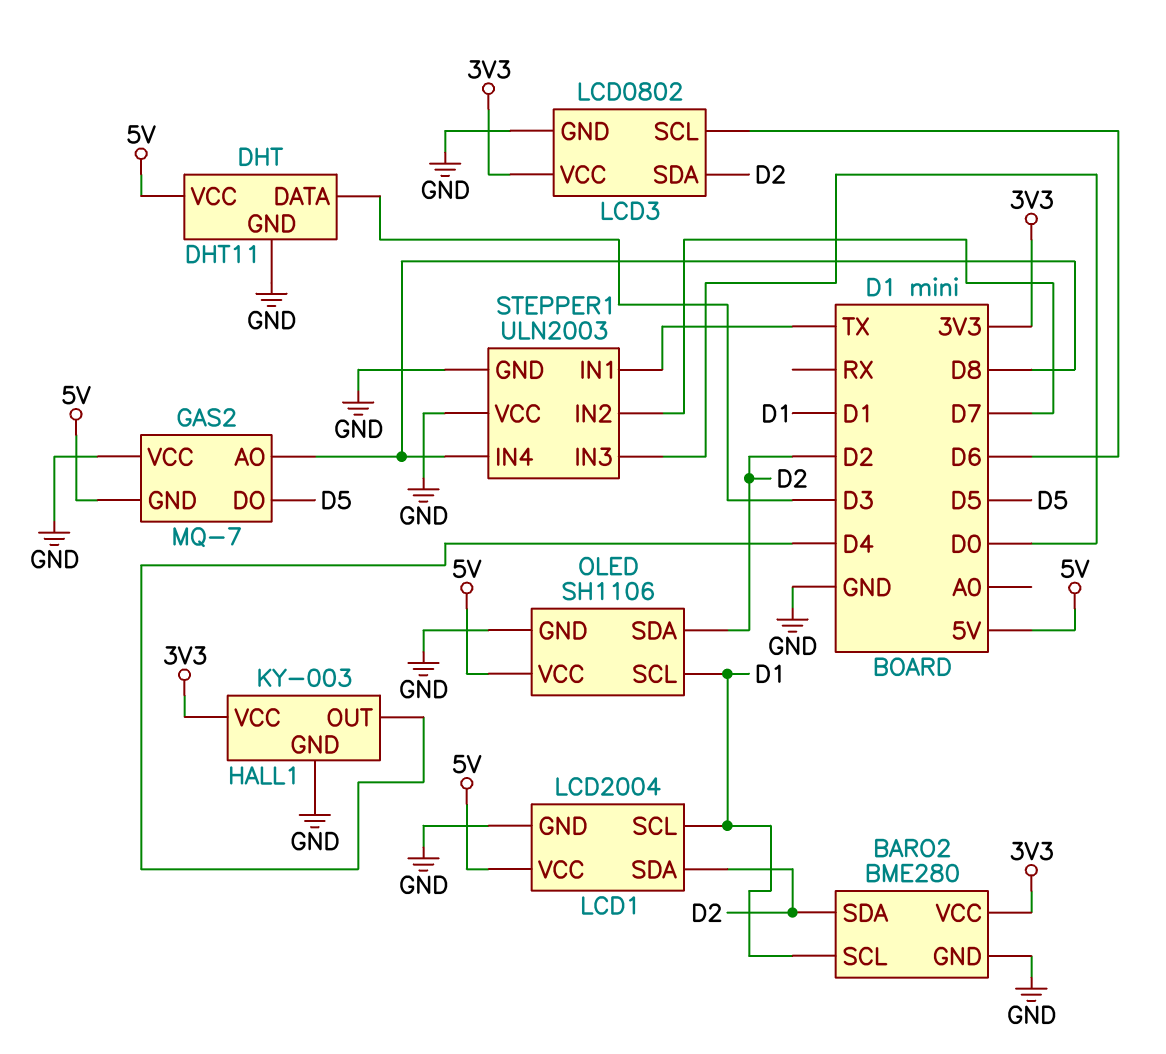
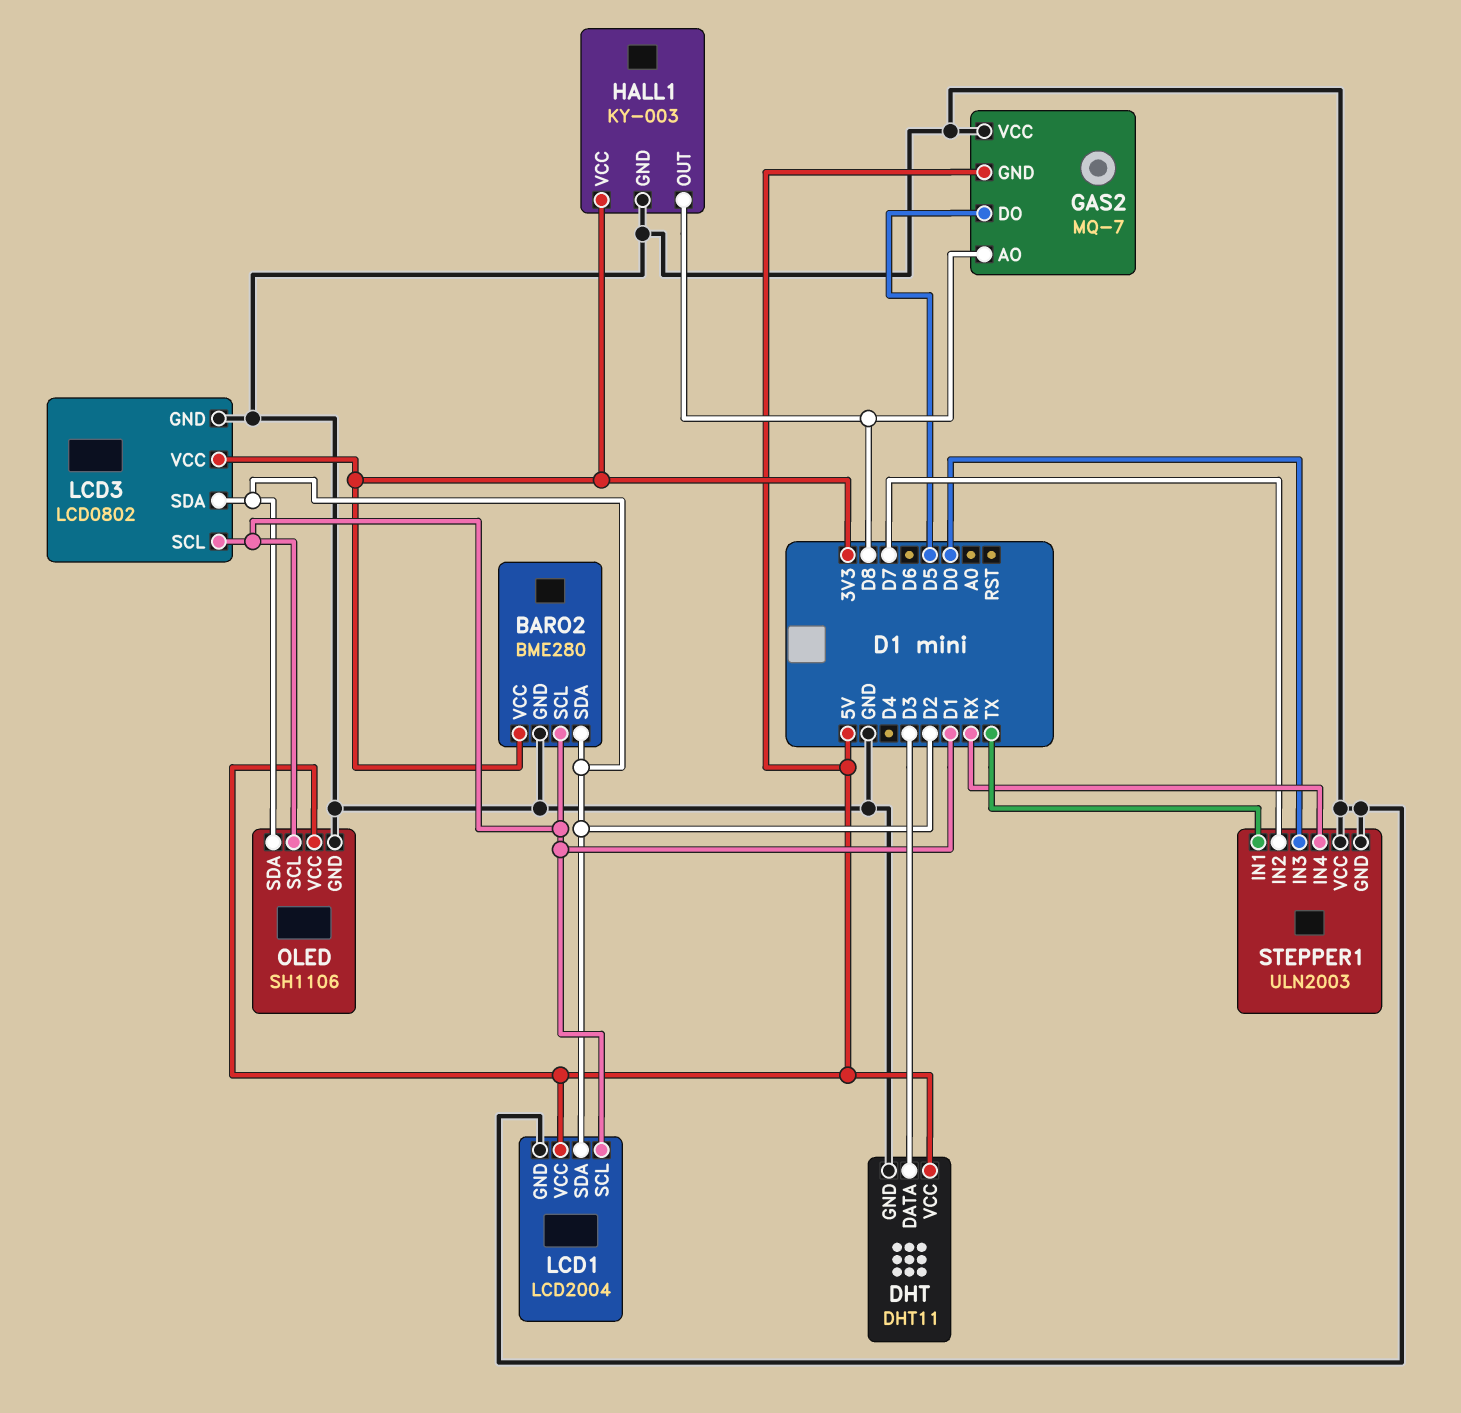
HALL1 pin OUT: D4 -> D8
LCD3 pin SCL: D6 -> D1
STEPPER1 pin IN4: D8 -> RX

